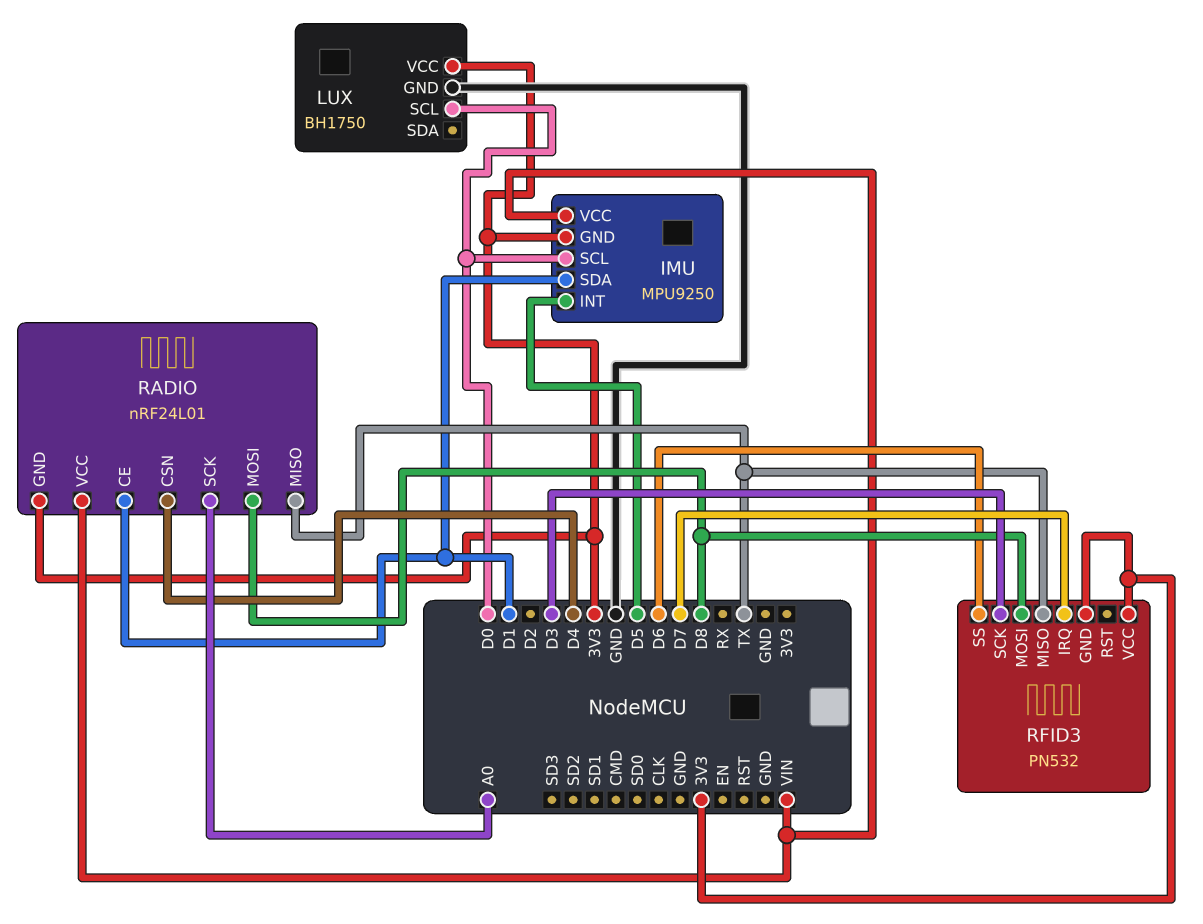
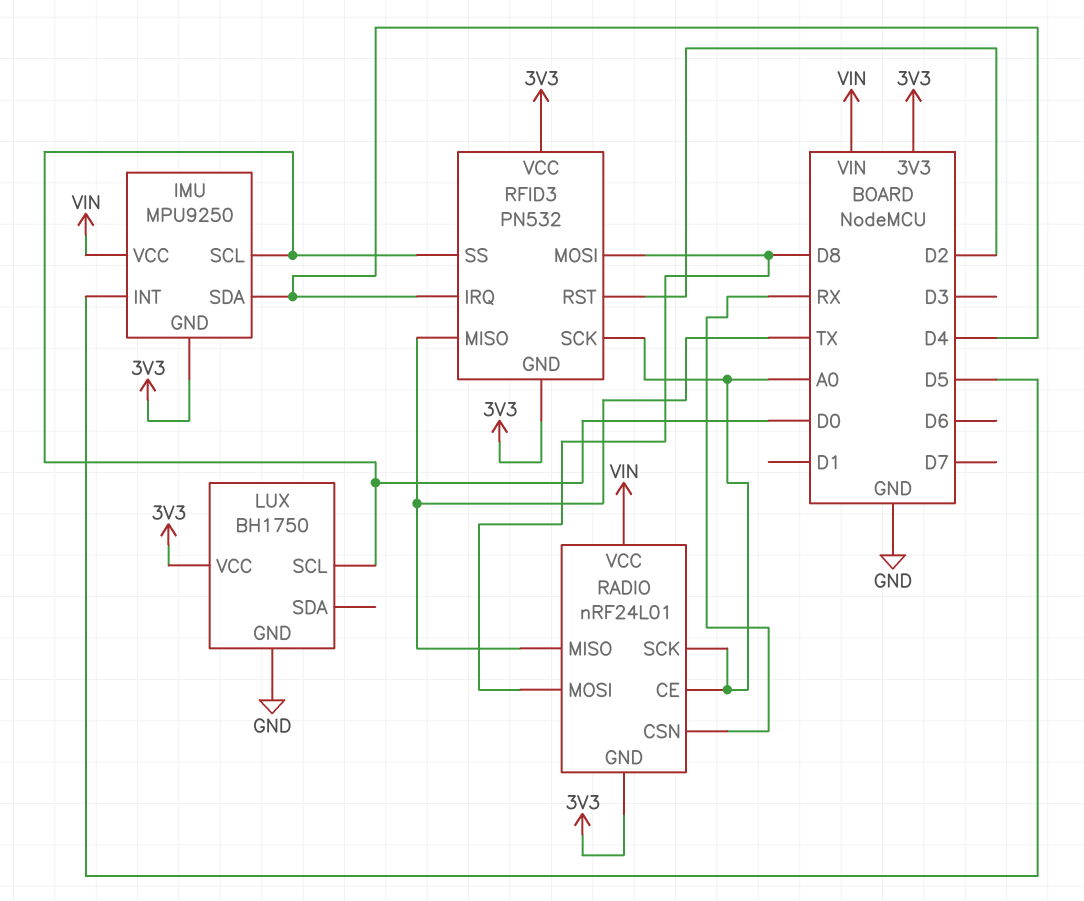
IMU pin SDA: D1 -> D4
RADIO pin CE: D1 -> A0
RADIO pin CSN: D4 -> RX
RFID3 pin IRQ: D7 -> D4
RFID3 pin RST: none -> D2
RFID3 pin SCK: D3 -> A0
RFID3 pin SS: D6 -> D0

